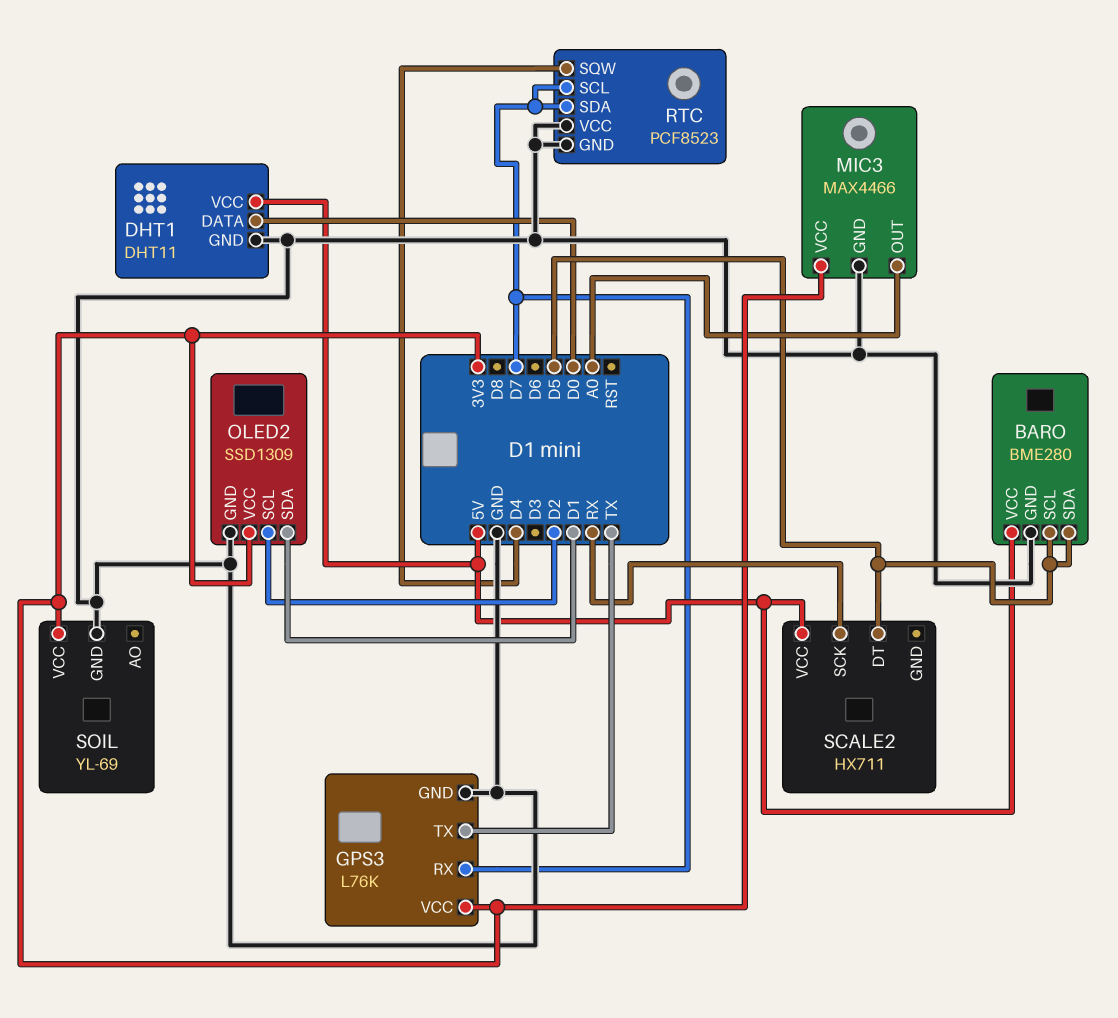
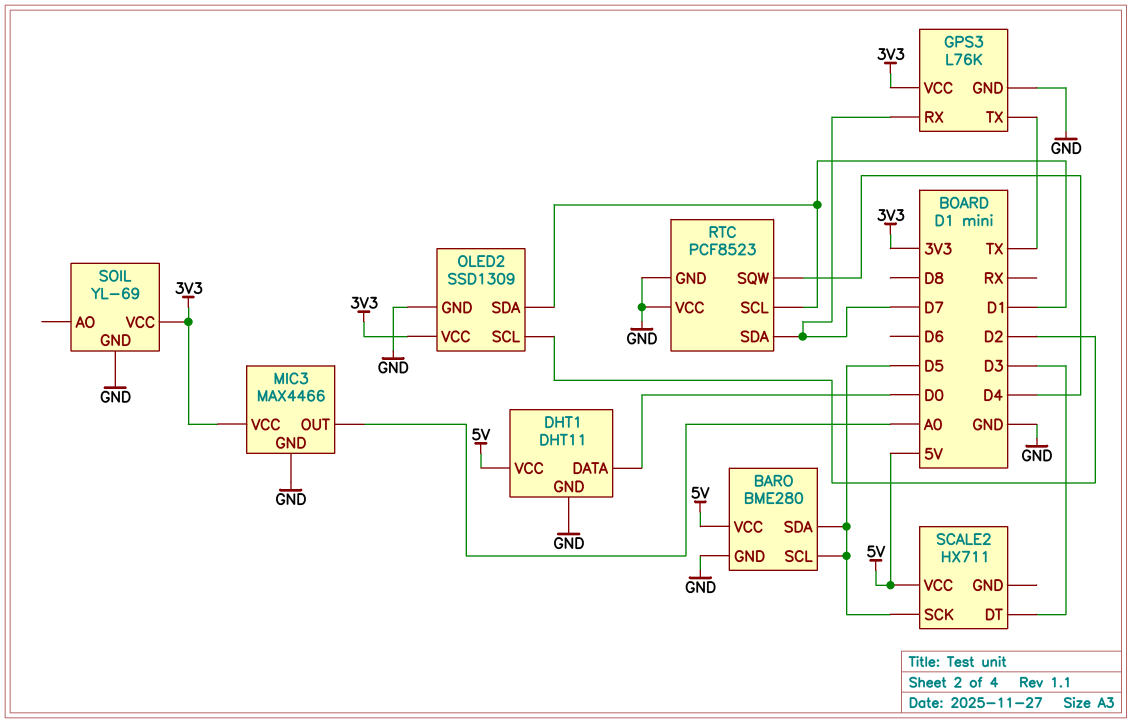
RTC pin SCL: D7 -> D1
SCALE2 pin DT: D5 -> D3
SCALE2 pin SCK: RX -> D5

